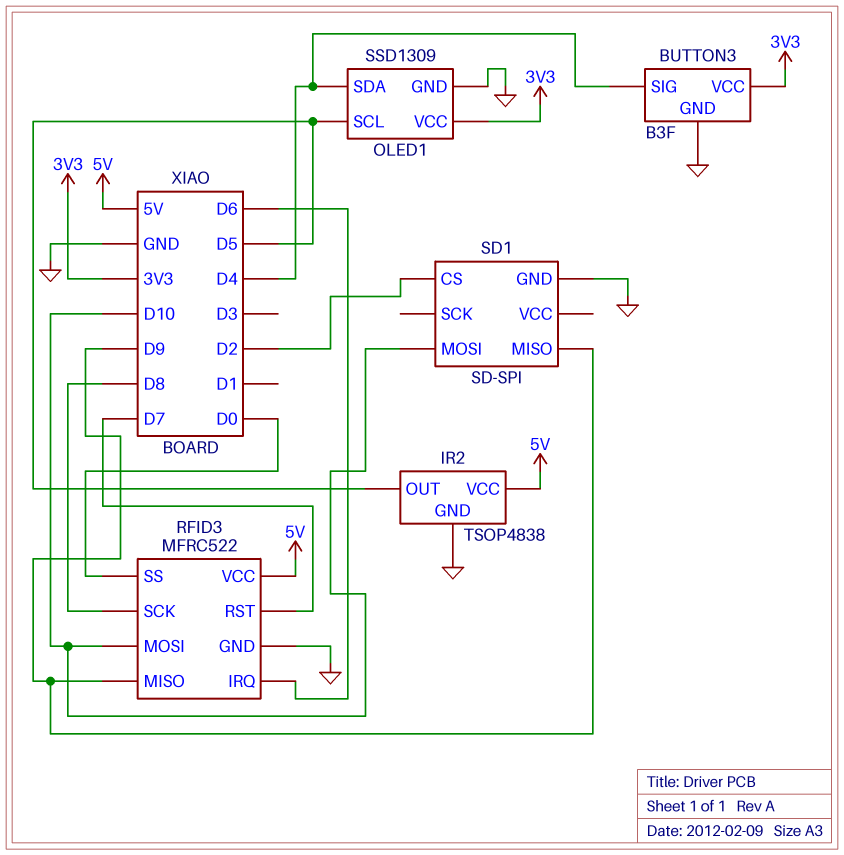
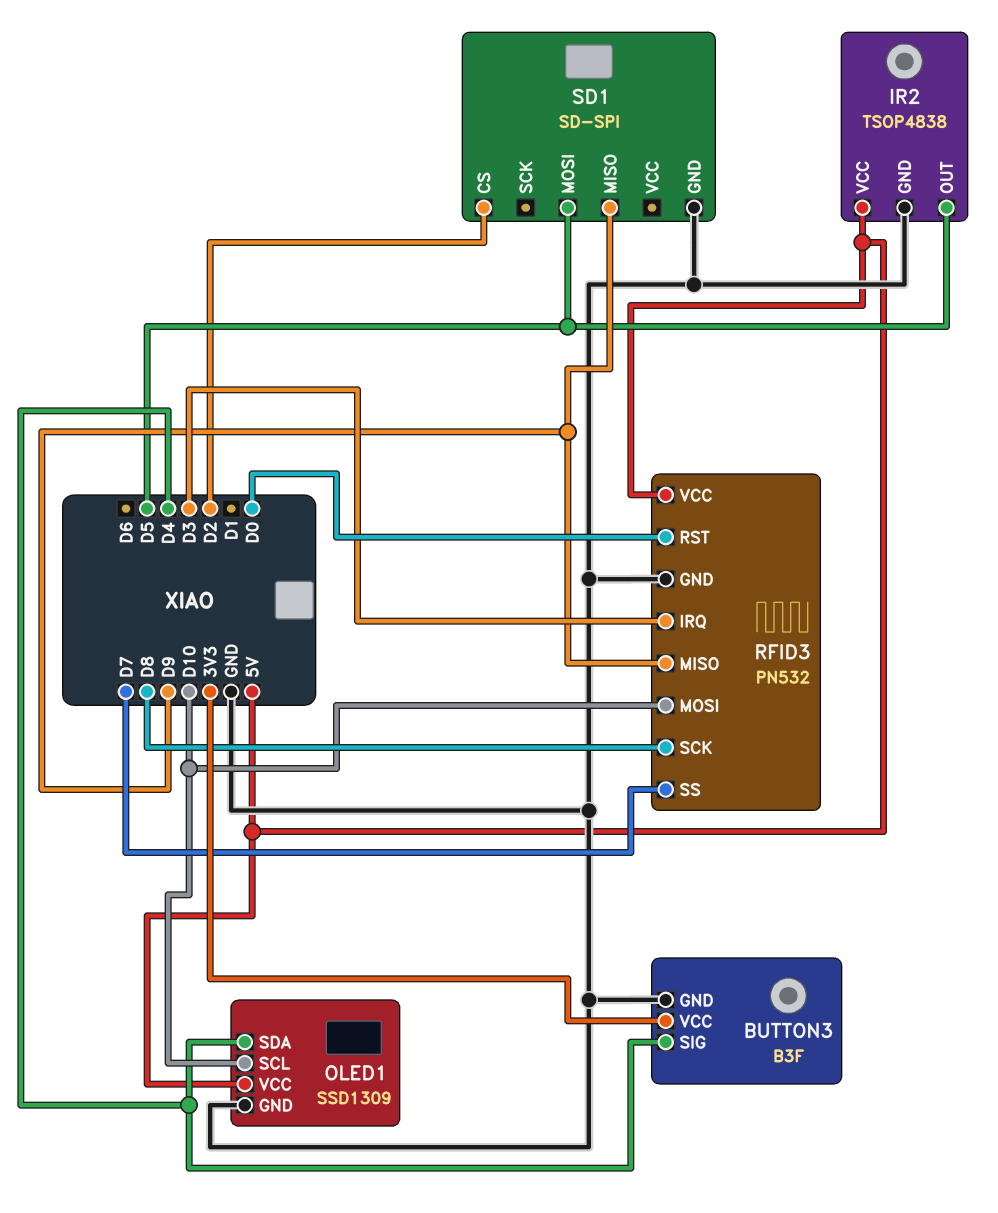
OLED1 pin SCL: D5 -> D10
OLED1 pin VCC: 3V3 -> 5V
RFID3: MFRC522 -> PN532
RFID3 pin IRQ: D6 -> D3
RFID3 pin RST: D7 -> D0
RFID3 pin SS: D0 -> D7
SD1 pin MOSI: D10 -> D5

